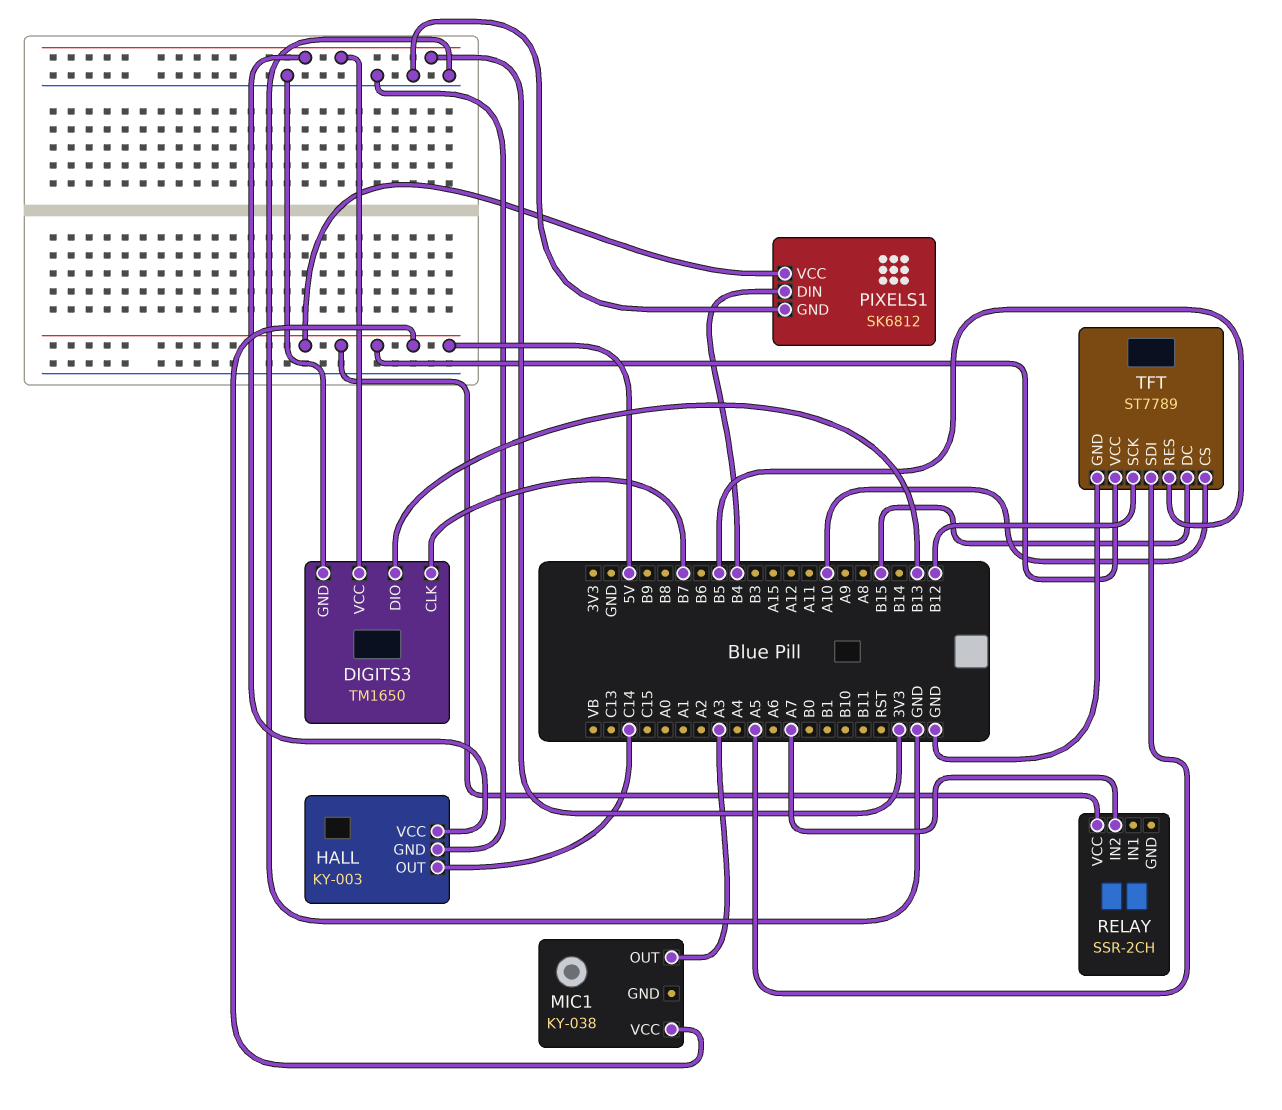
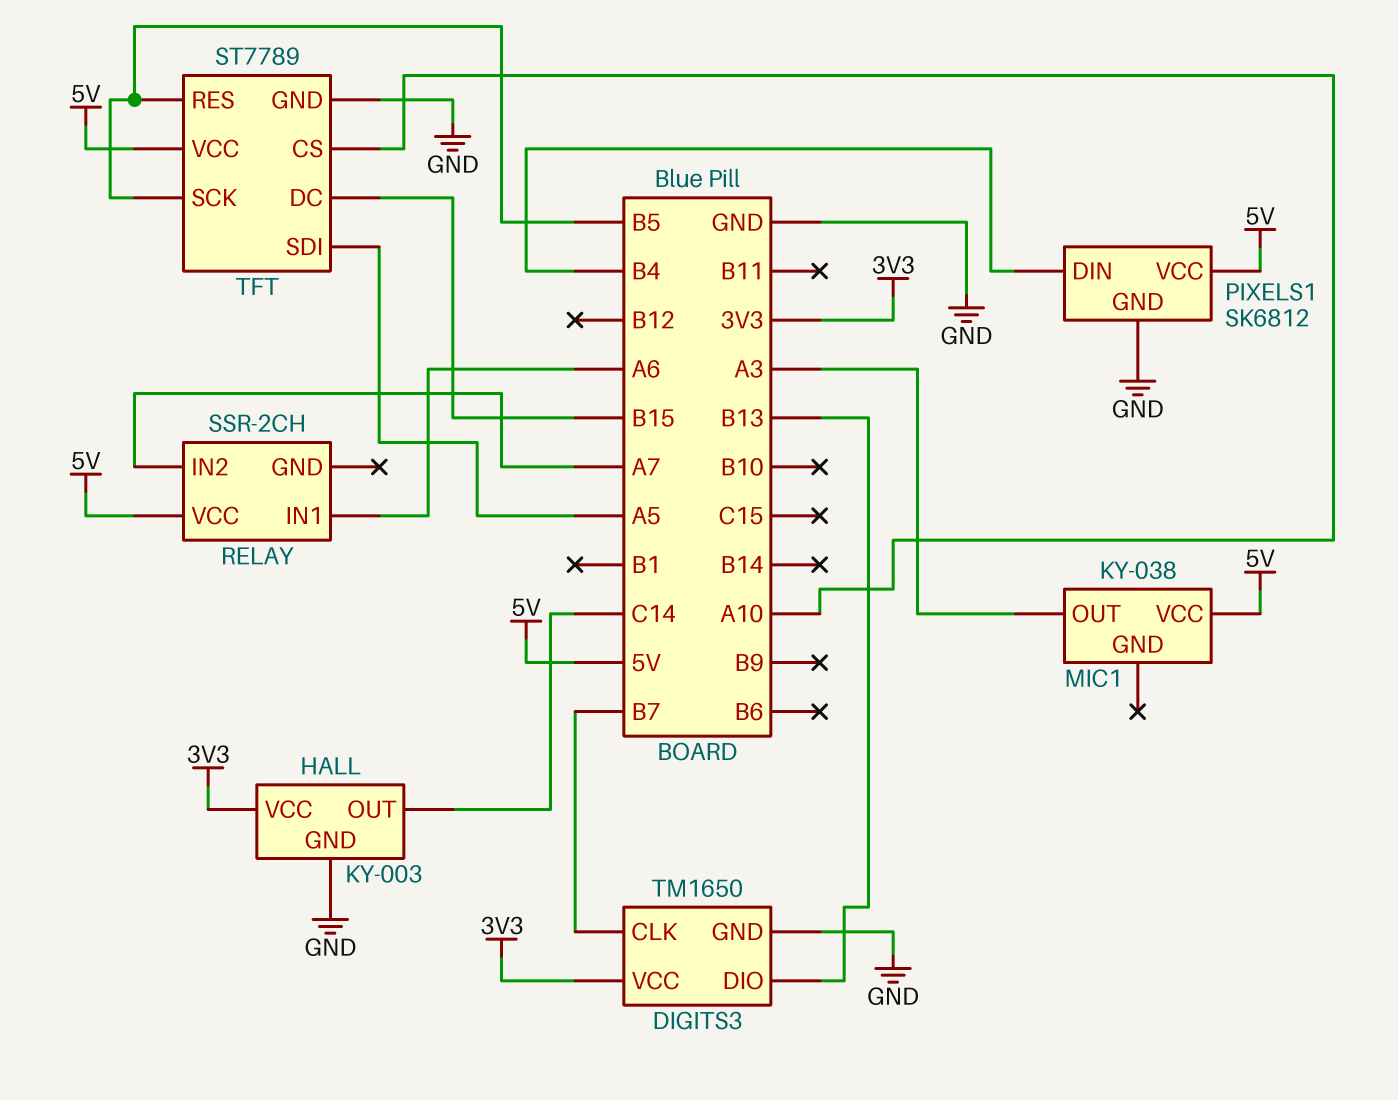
RELAY pin IN1: none -> A6
TFT pin SCK: B12 -> B5

